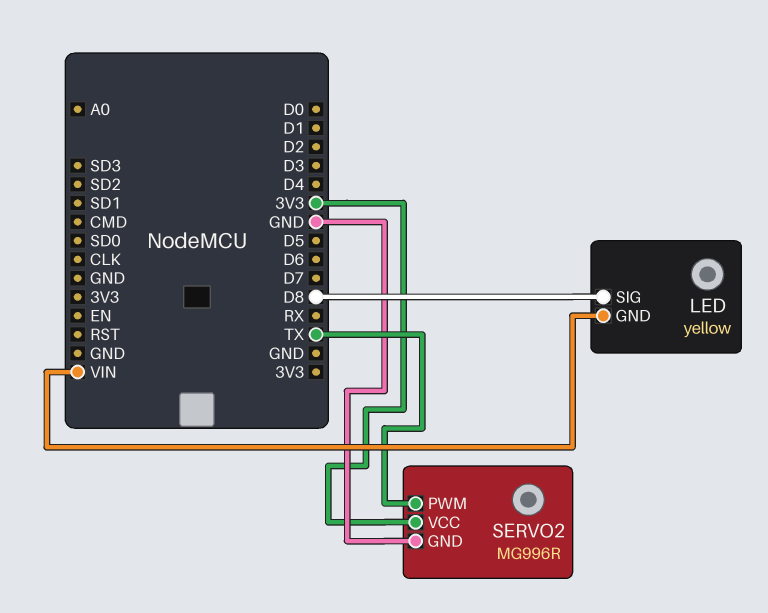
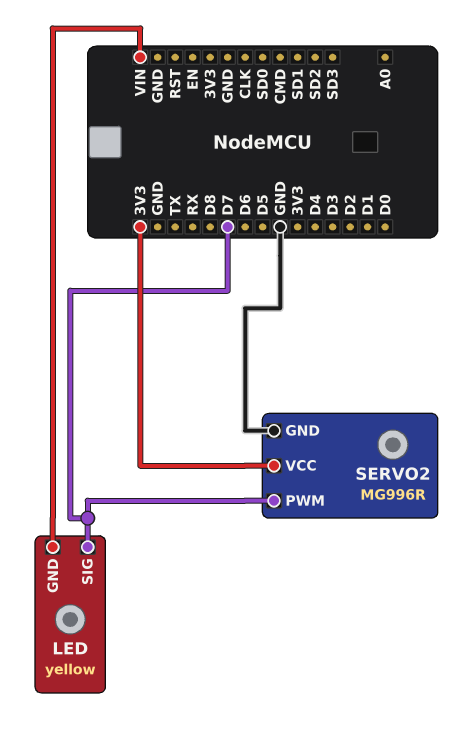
LED pin SIG: D8 -> D7
SERVO2 pin PWM: TX -> D7

